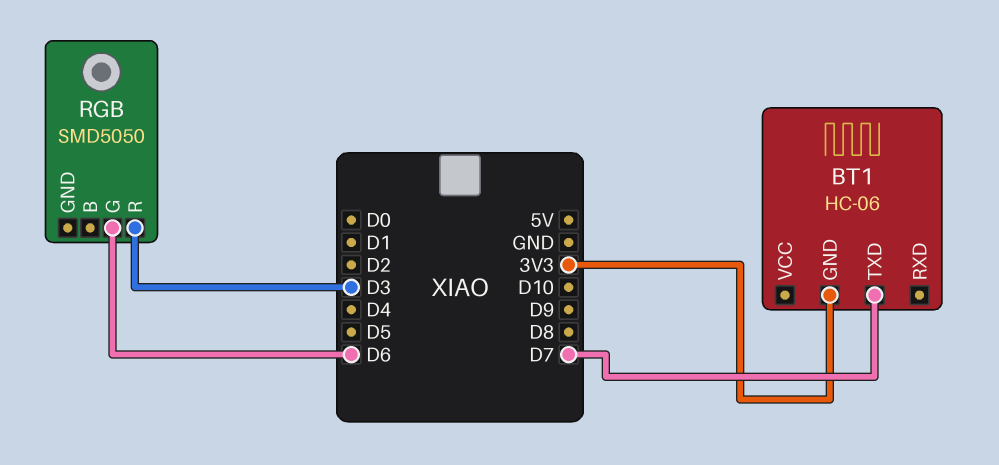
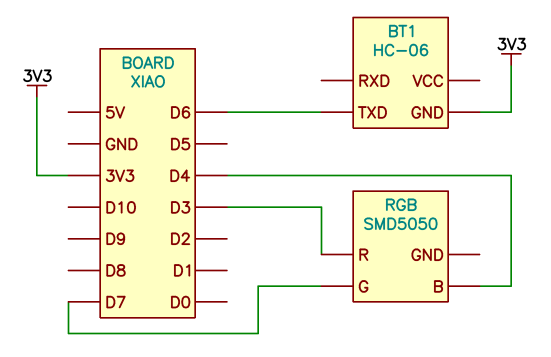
BT1 pin TXD: D7 -> D6
RGB pin B: none -> D4
RGB pin G: D6 -> D7

